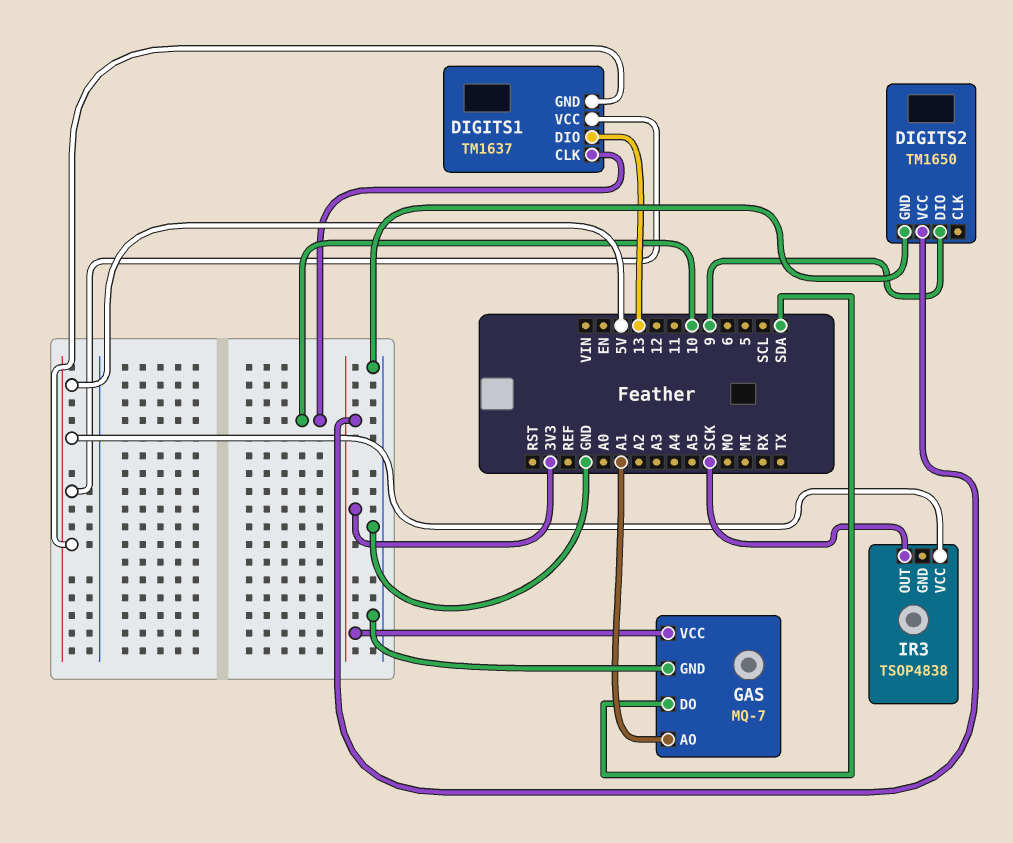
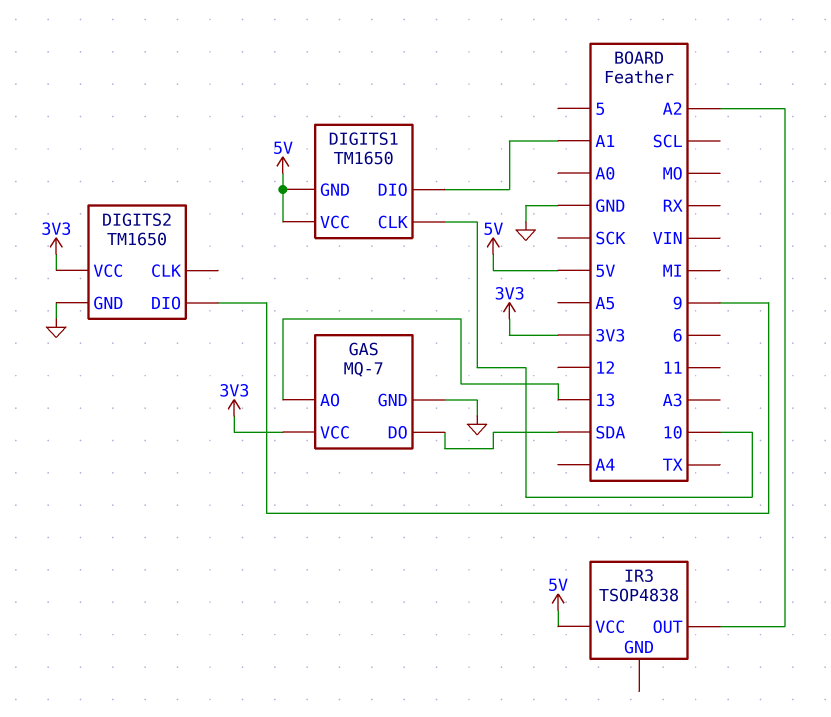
DIGITS1: TM1637 -> TM1650
DIGITS1 pin DIO: 13 -> A1
GAS pin AO: A1 -> 13
IR3 pin OUT: SCK -> A2

